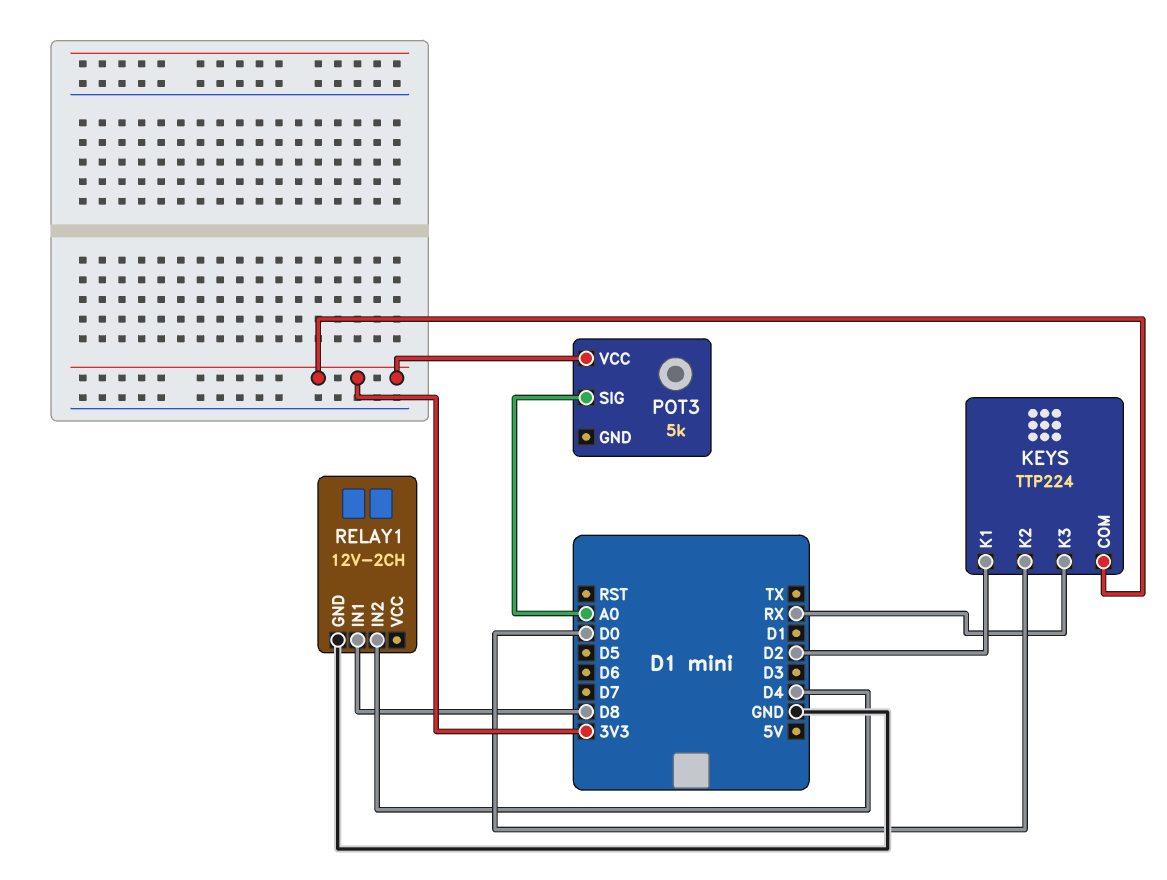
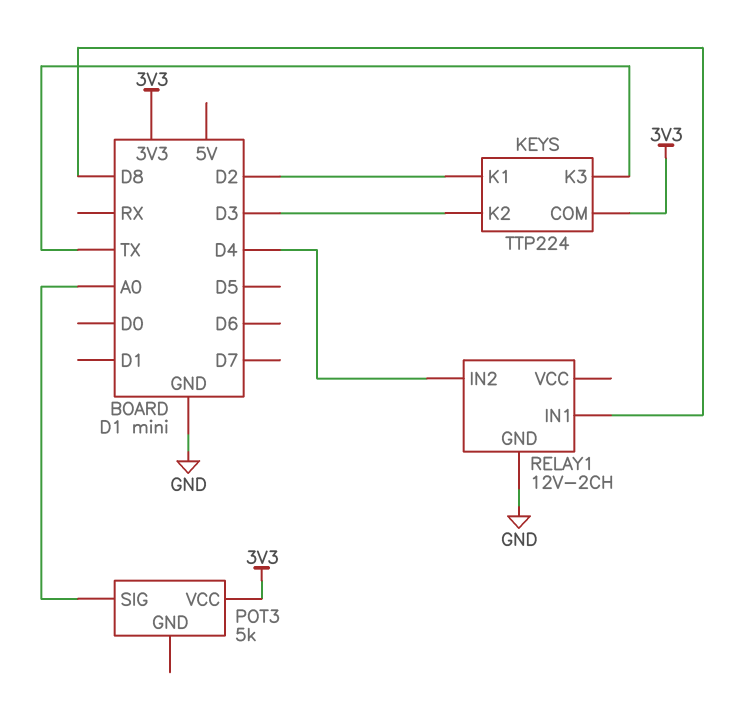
KEYS pin K2: D0 -> D3
KEYS pin K3: RX -> TX

